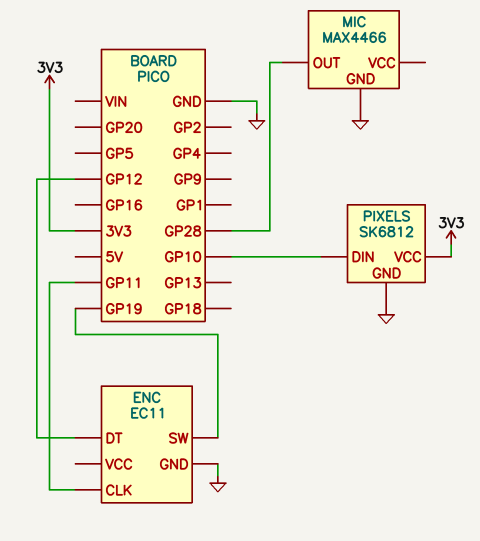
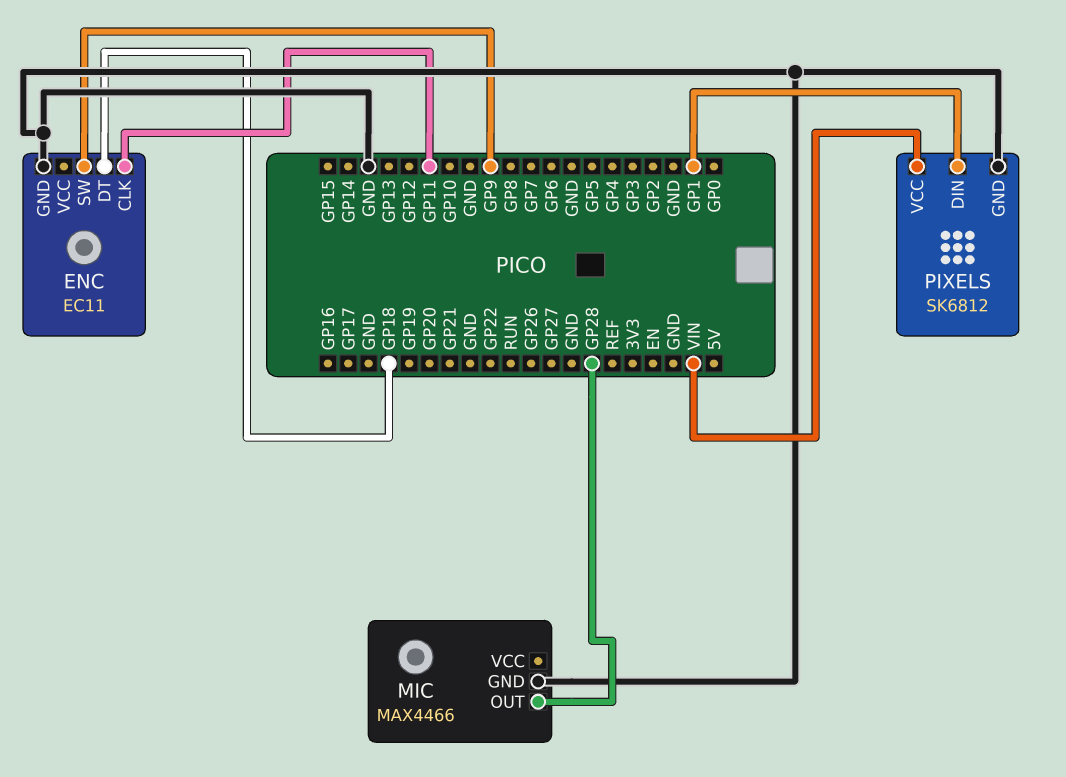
ENC pin DT: GP12 -> GP18
ENC pin SW: GP19 -> GP9
PIXELS pin DIN: GP10 -> GP1
PIXELS pin VCC: 3V3 -> VIN

